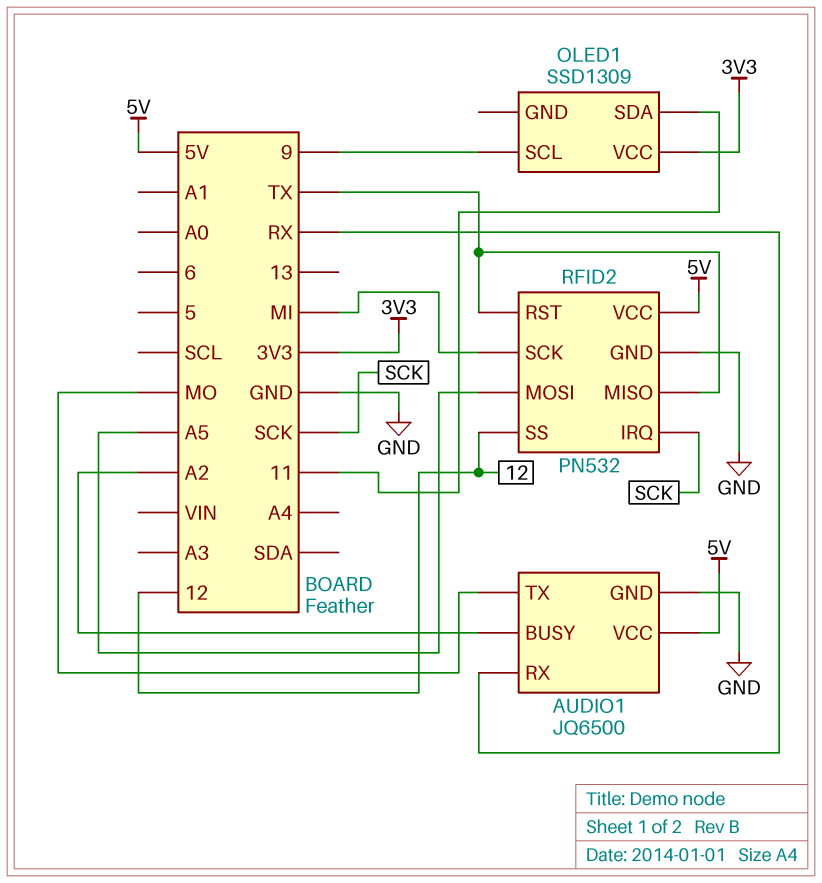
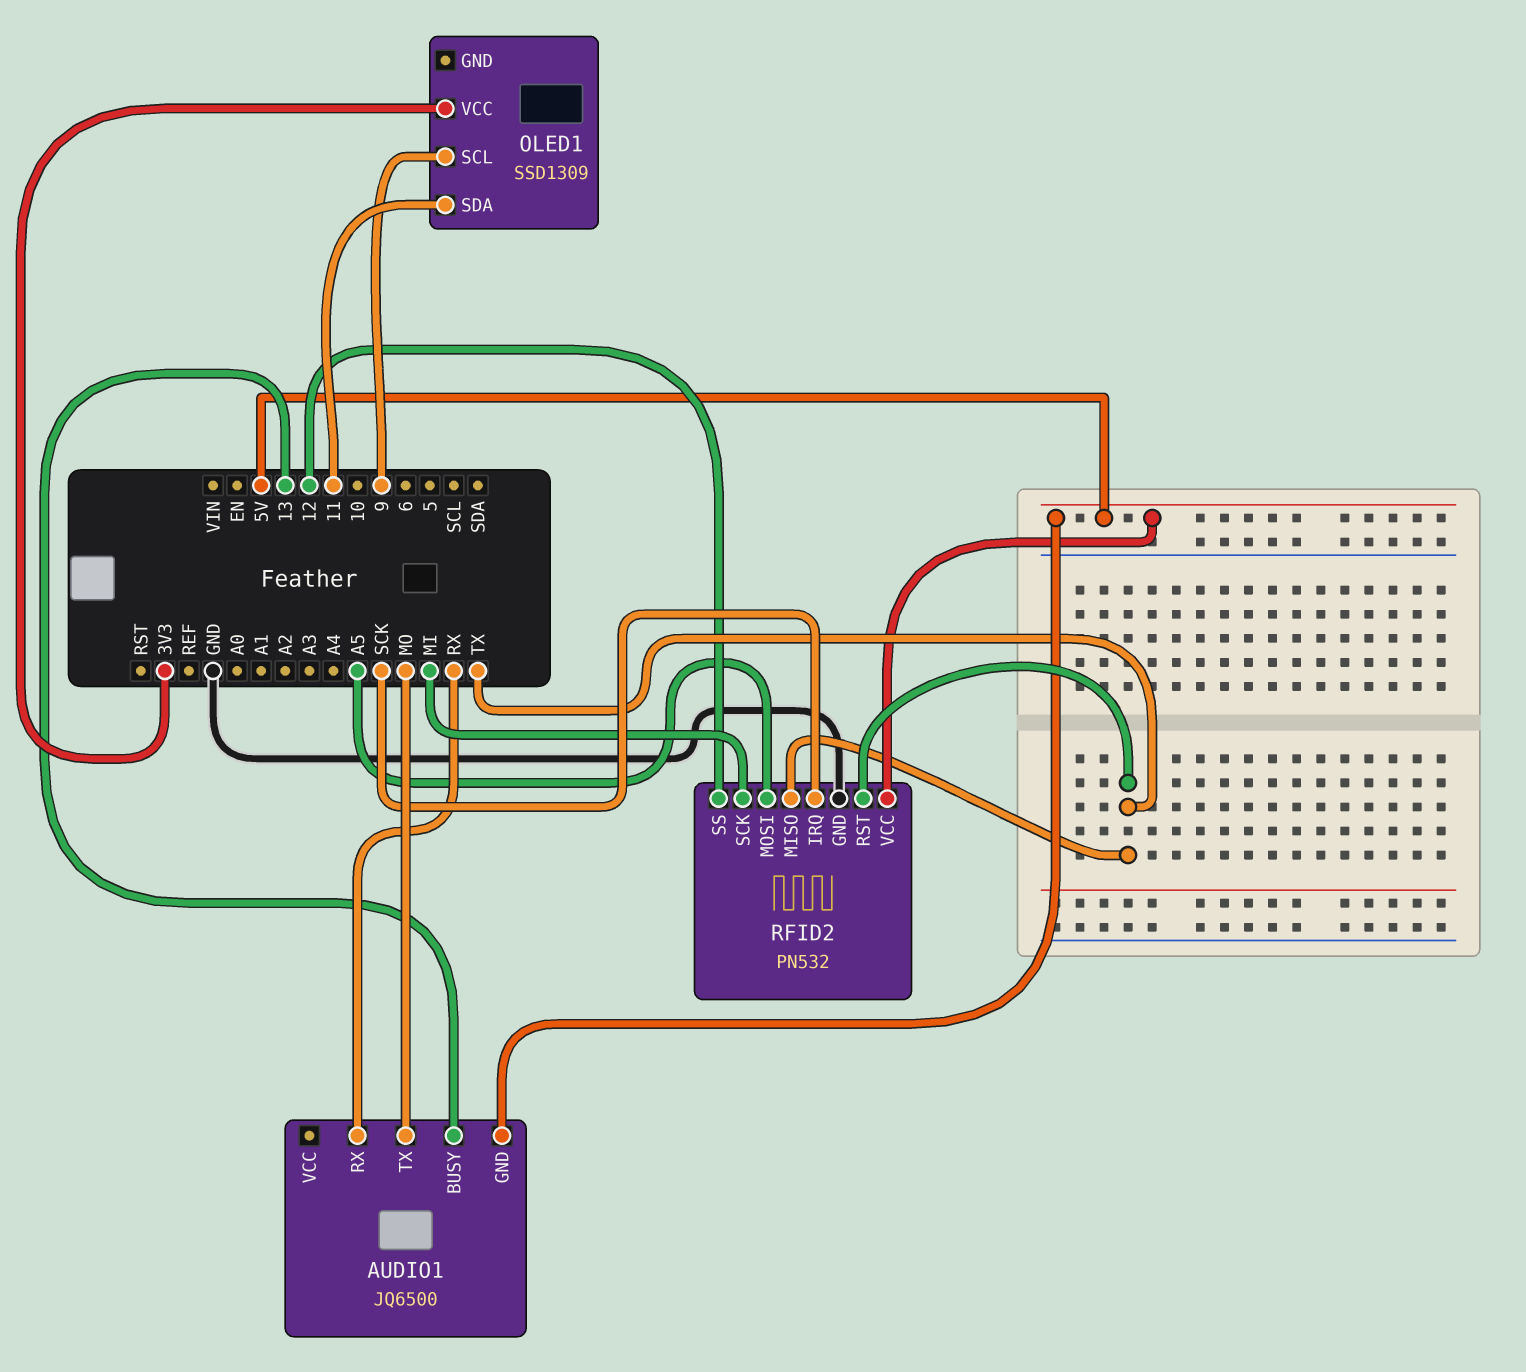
AUDIO1 pin BUSY: A2 -> 13
AUDIO1 pin GND: GND -> 5V
AUDIO1 pin VCC: 5V -> none

